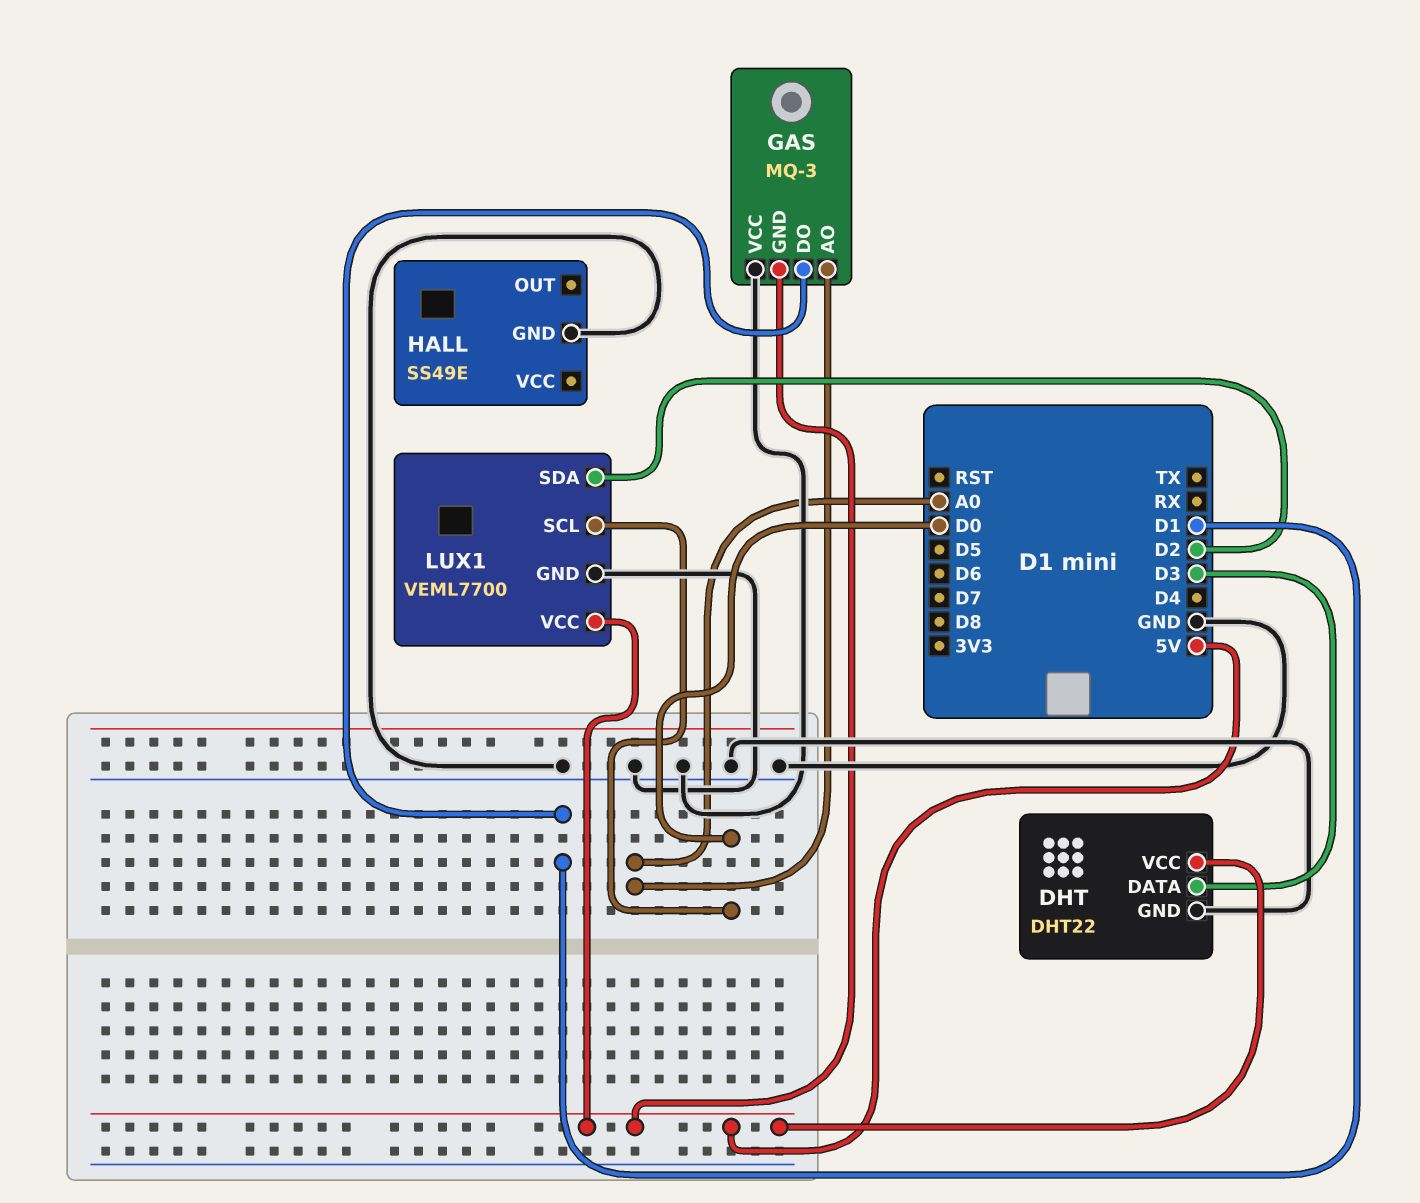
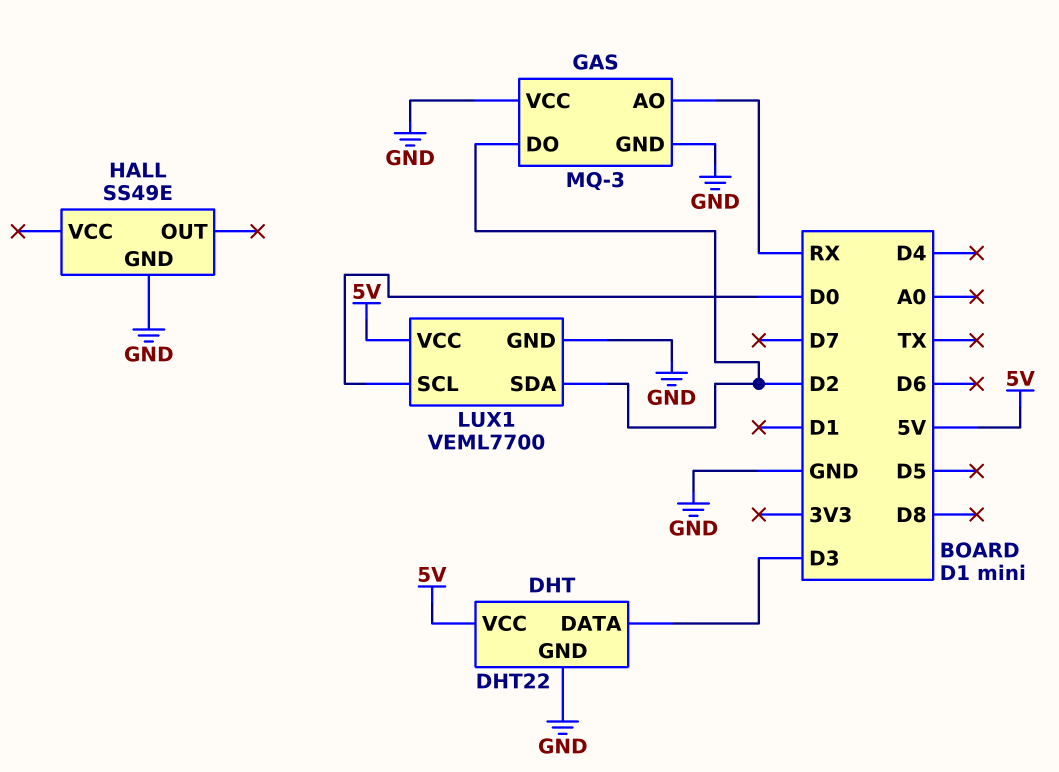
GAS pin AO: A0 -> RX
GAS pin DO: D1 -> D2
GAS pin GND: 5V -> GND

